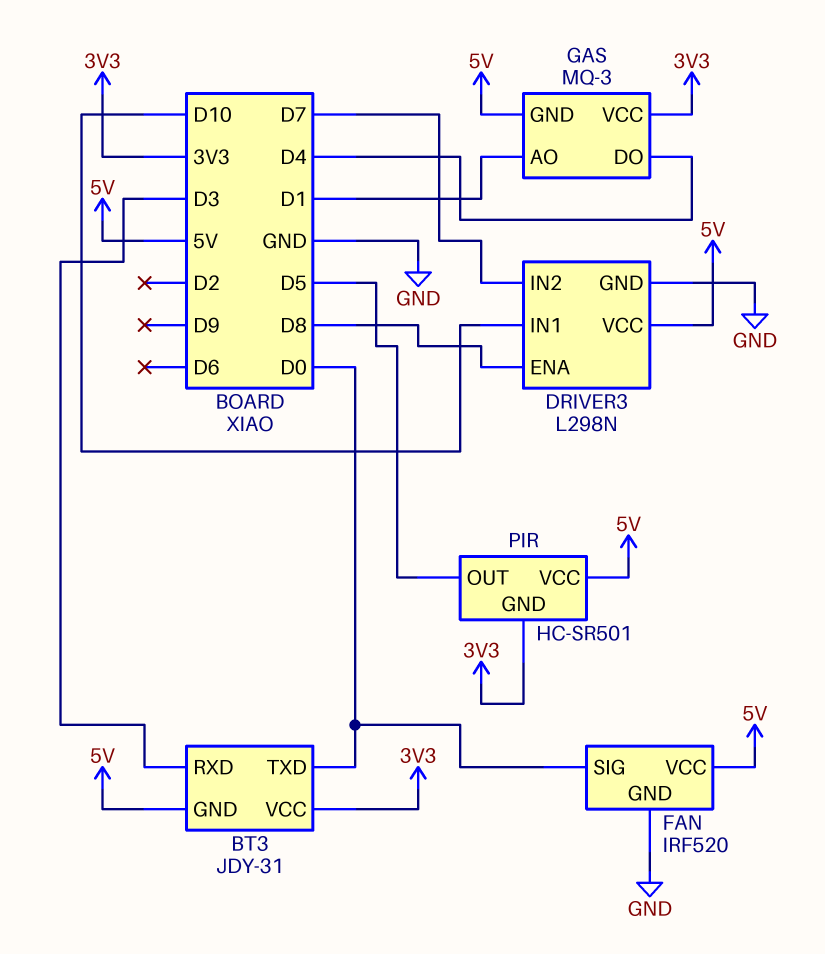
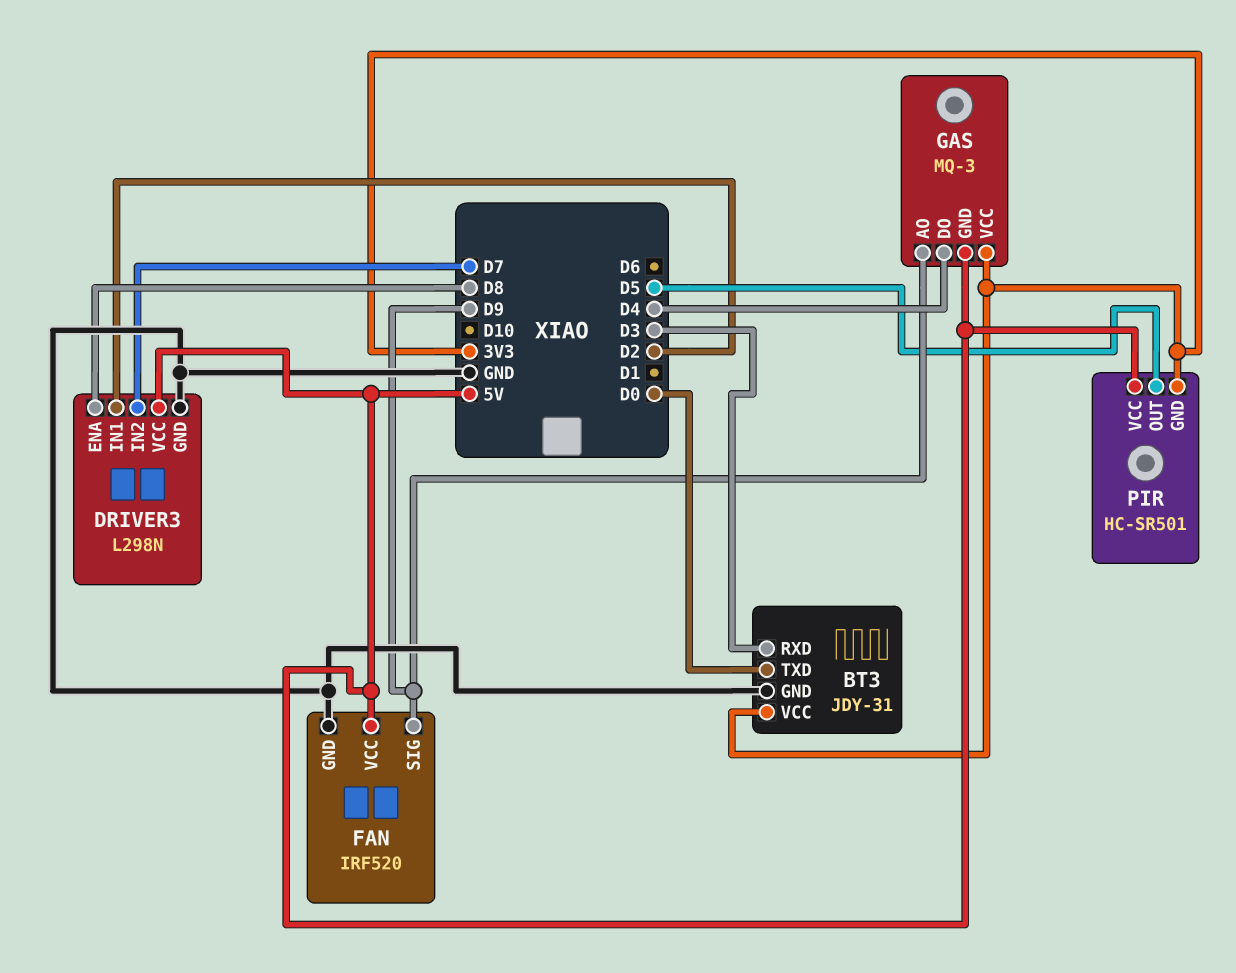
BT3 pin GND: 5V -> GND
DRIVER3 pin IN1: D10 -> D2
FAN pin SIG: D0 -> D9
GAS pin AO: D1 -> D9

